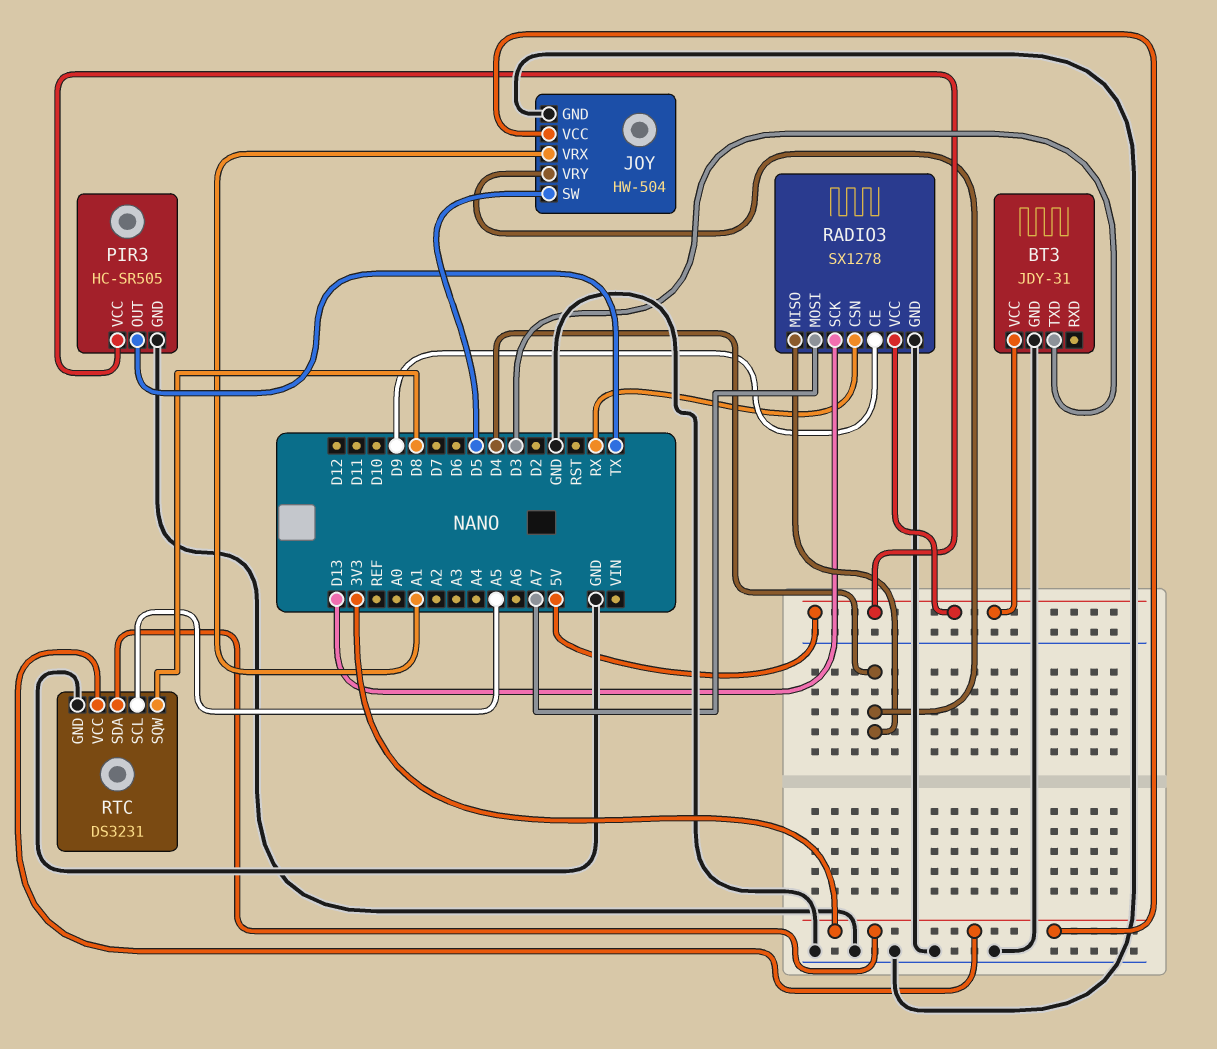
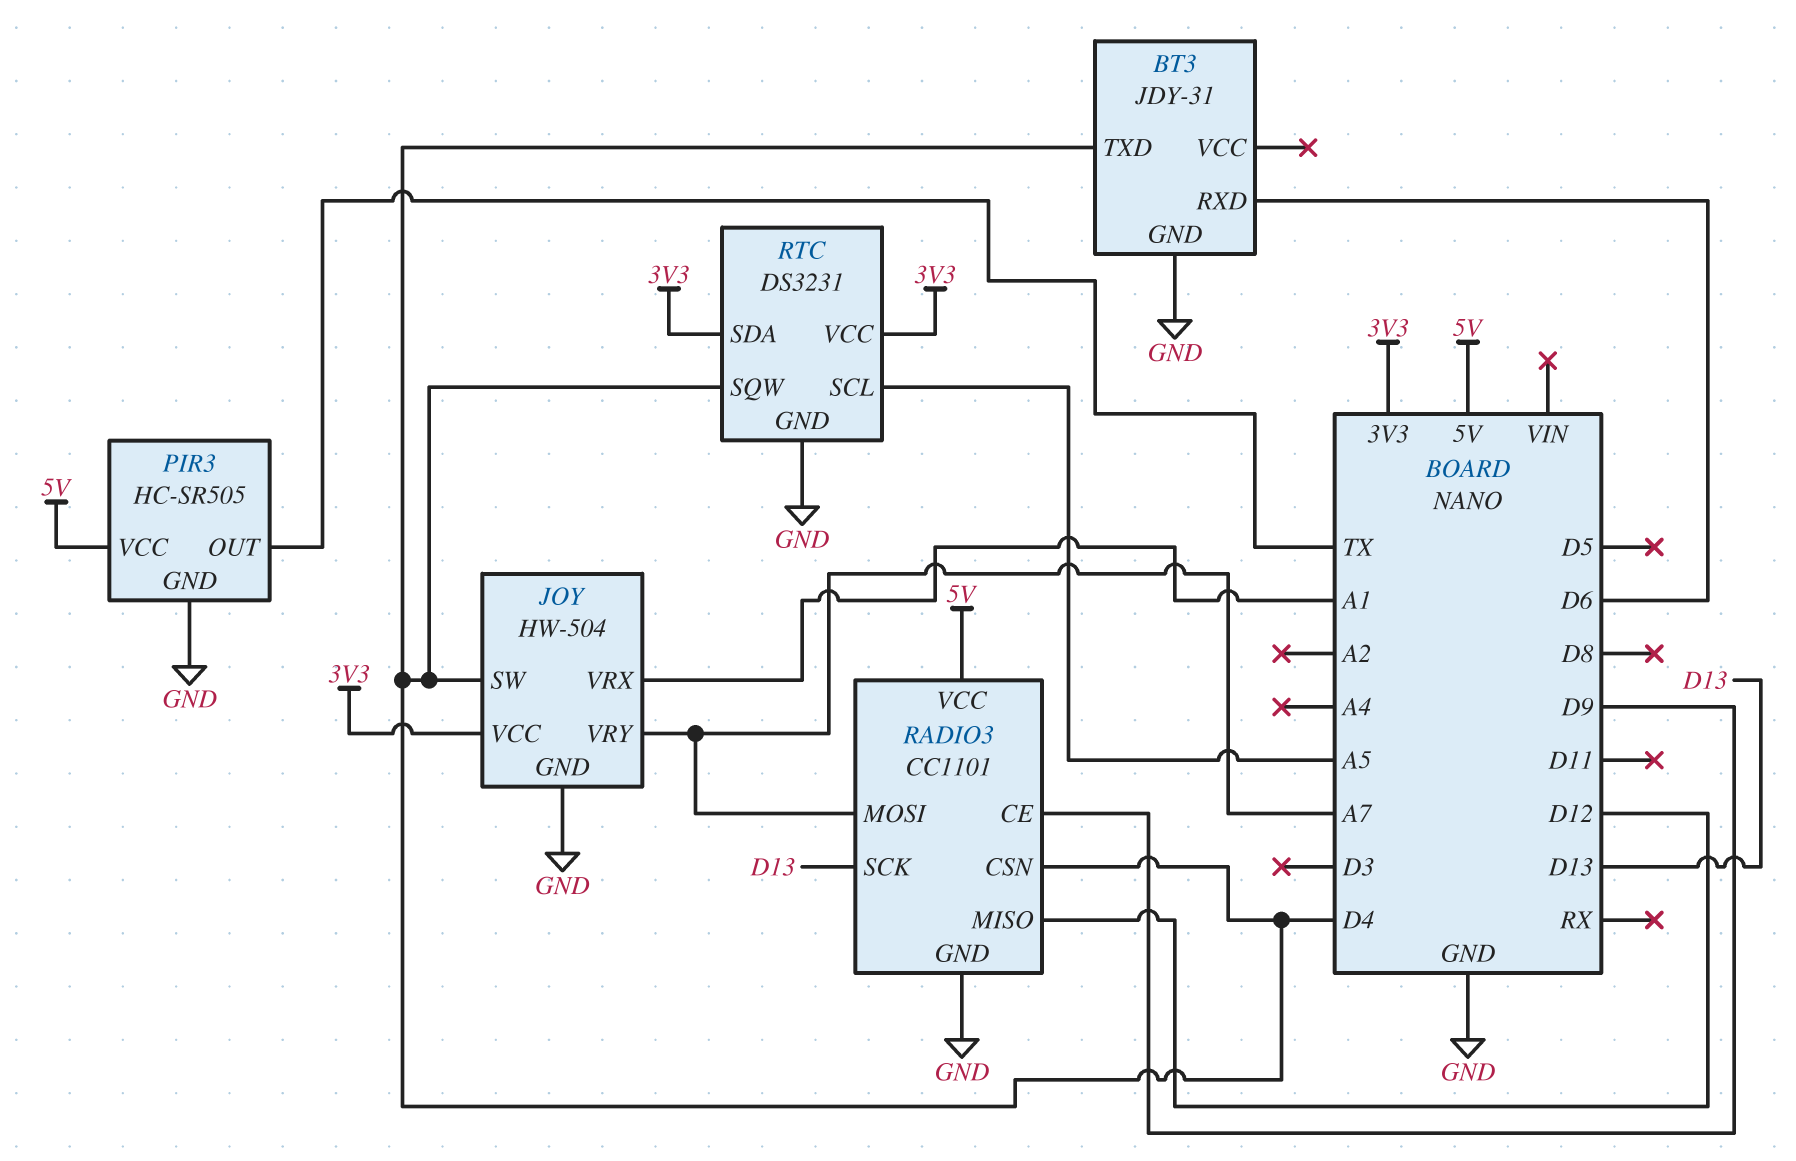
BT3 pin RXD: none -> D6
BT3 pin TXD: D3 -> D4
BT3 pin VCC: 5V -> none
JOY pin SW: D5 -> D4
JOY pin VRY: D4 -> A7
RADIO3: SX1278 -> CC1101
RADIO3 pin CSN: RX -> D4
RADIO3 pin MISO: D4 -> D12
RTC pin SQW: D8 -> D4

